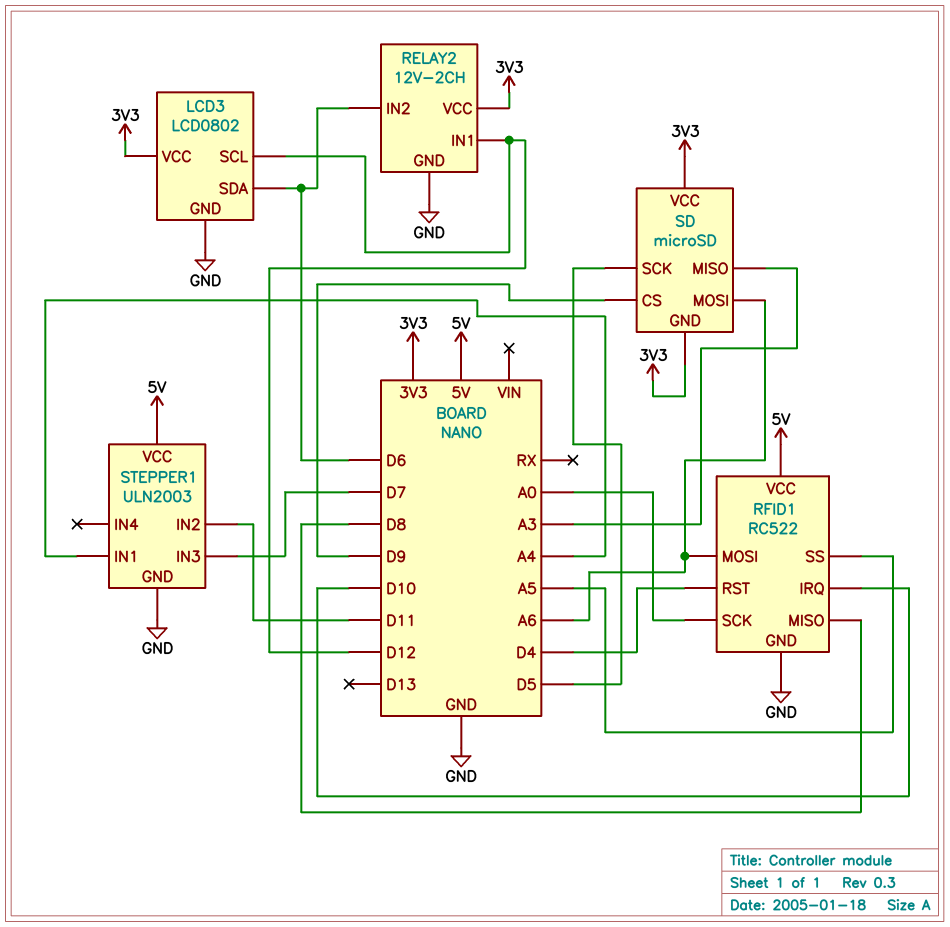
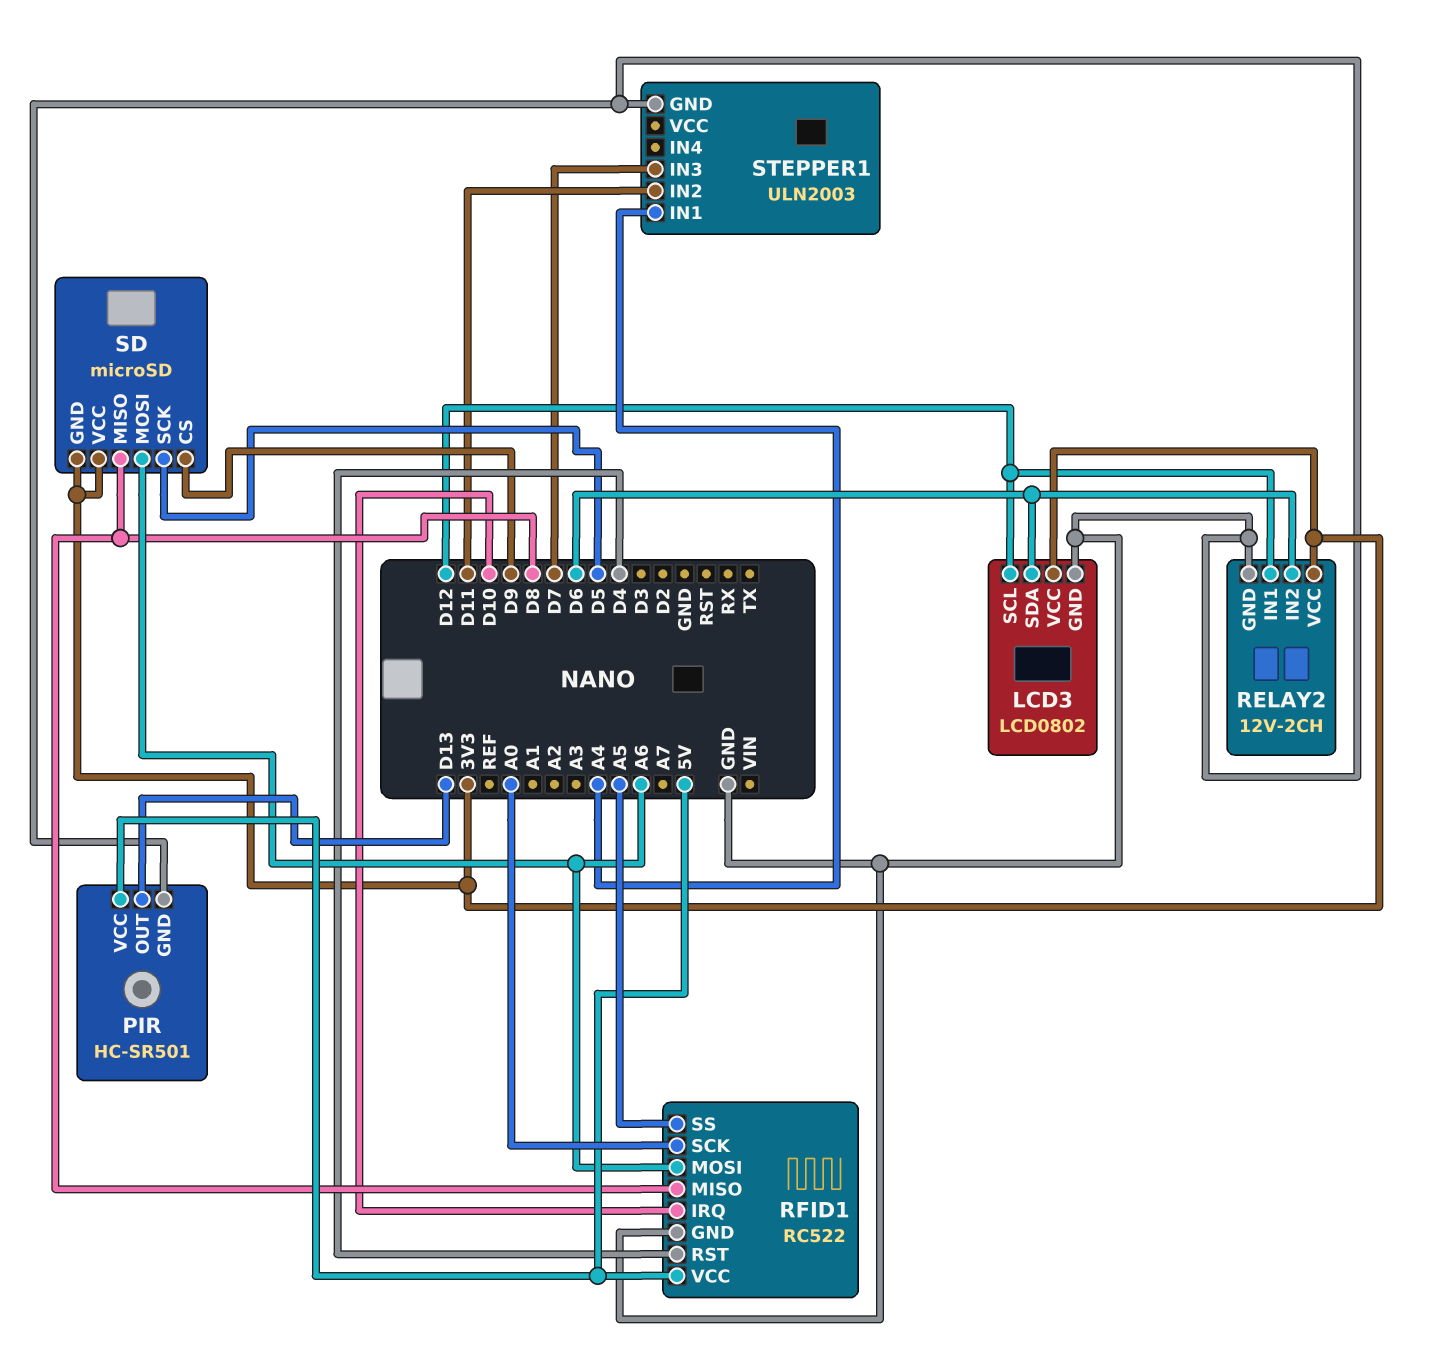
PIR: none -> HC-SR501
PIR pin GND: none -> GND
PIR pin OUT: none -> D13
PIR pin VCC: none -> 5V
SD pin MISO: A3 -> D8
STEPPER1 pin VCC: 5V -> none

